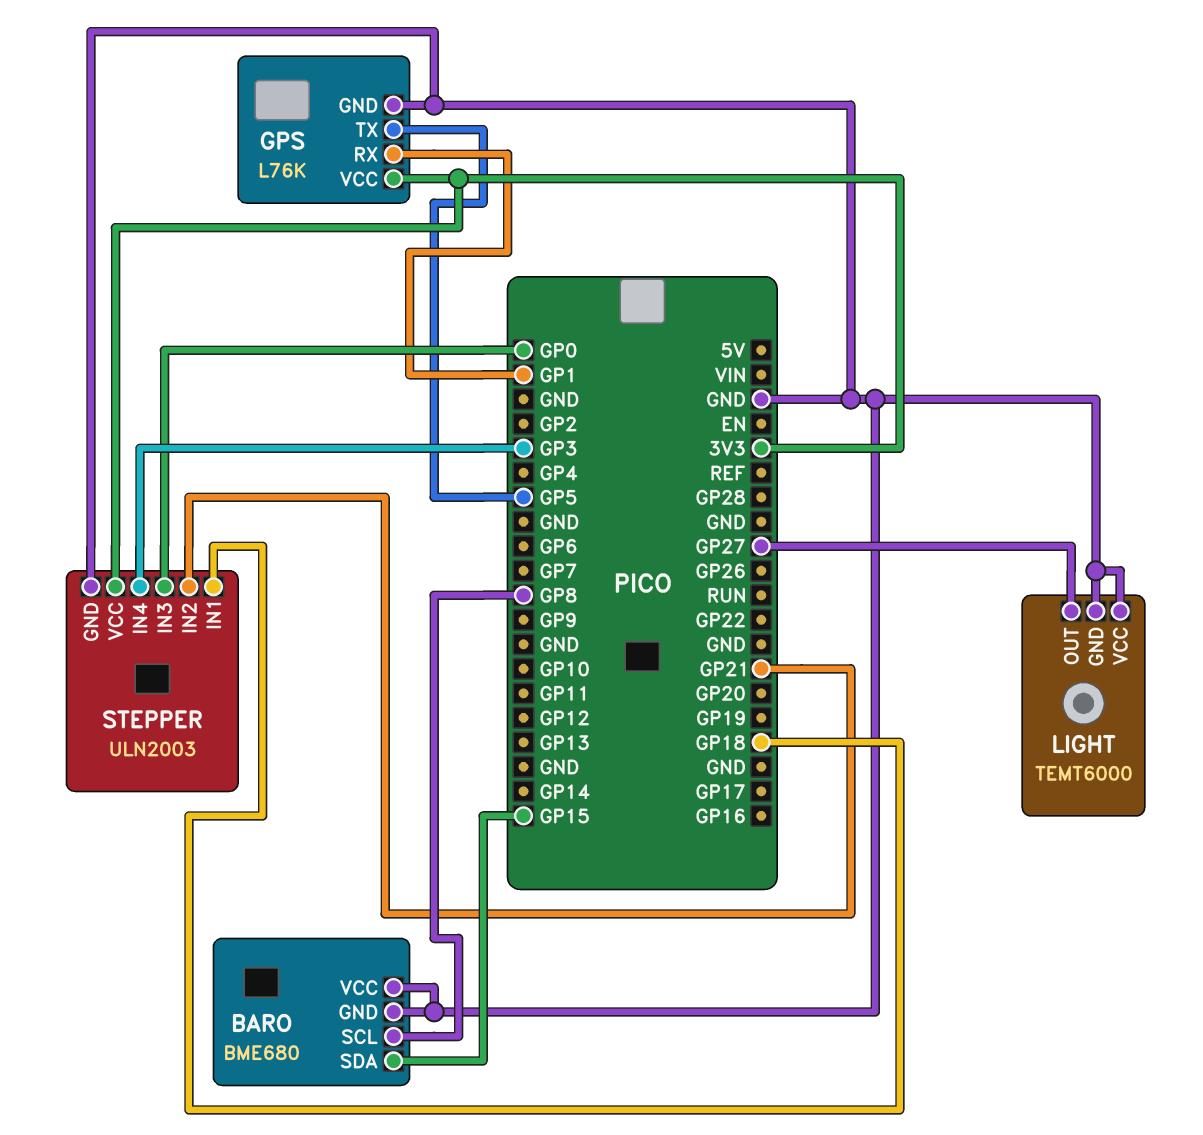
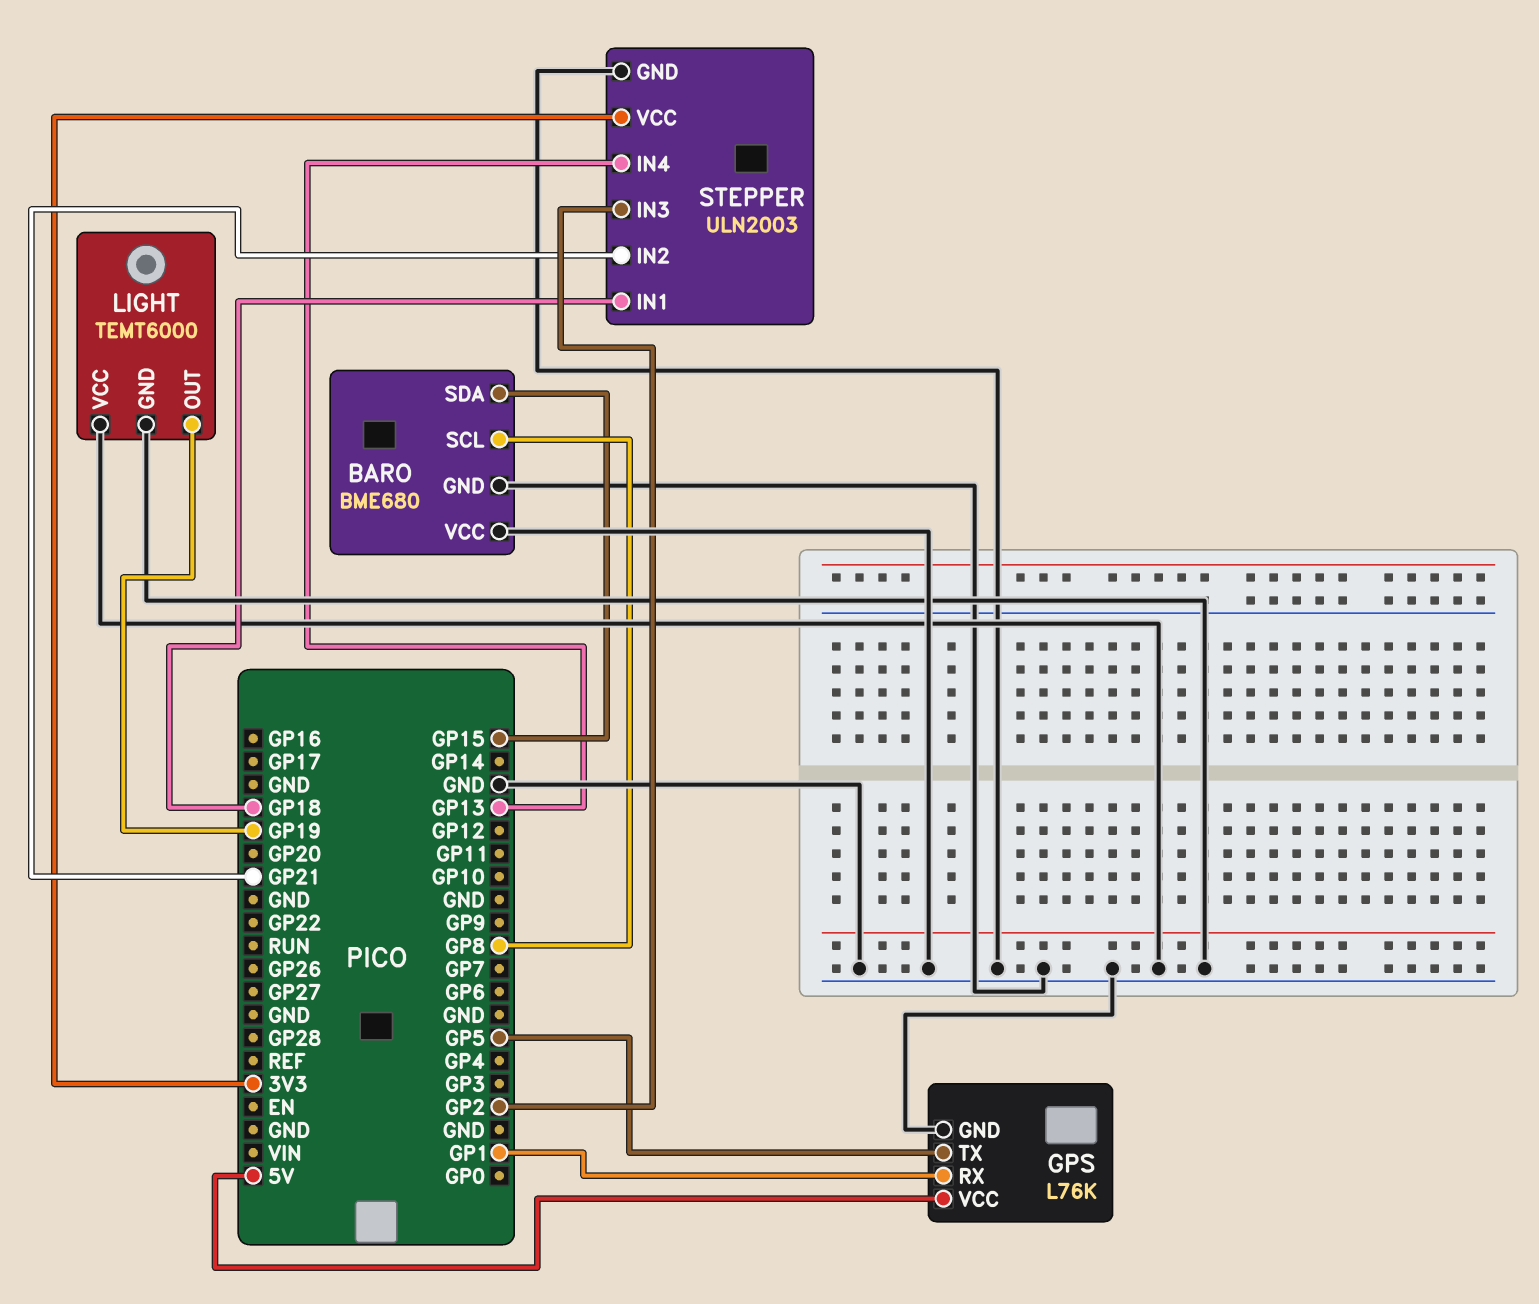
GPS pin VCC: 3V3 -> 5V
LIGHT pin OUT: GP27 -> GP19
STEPPER pin IN3: GP0 -> GP2
STEPPER pin IN4: GP3 -> GP13

